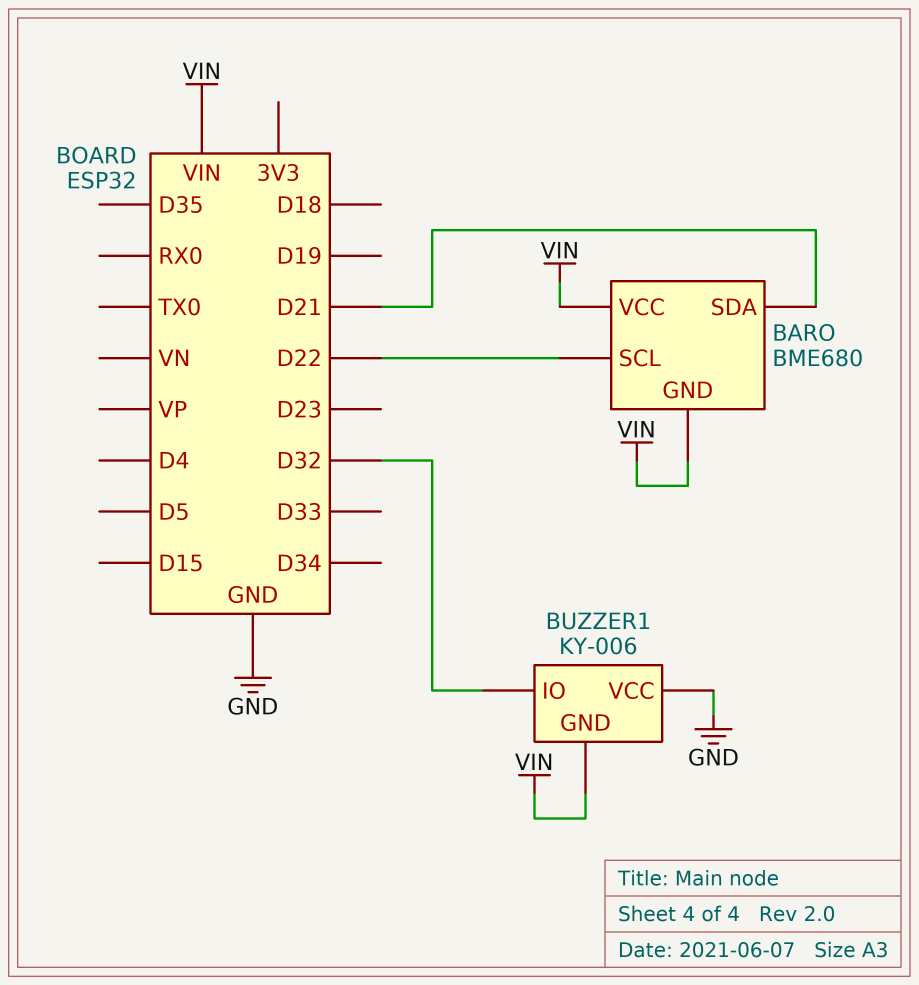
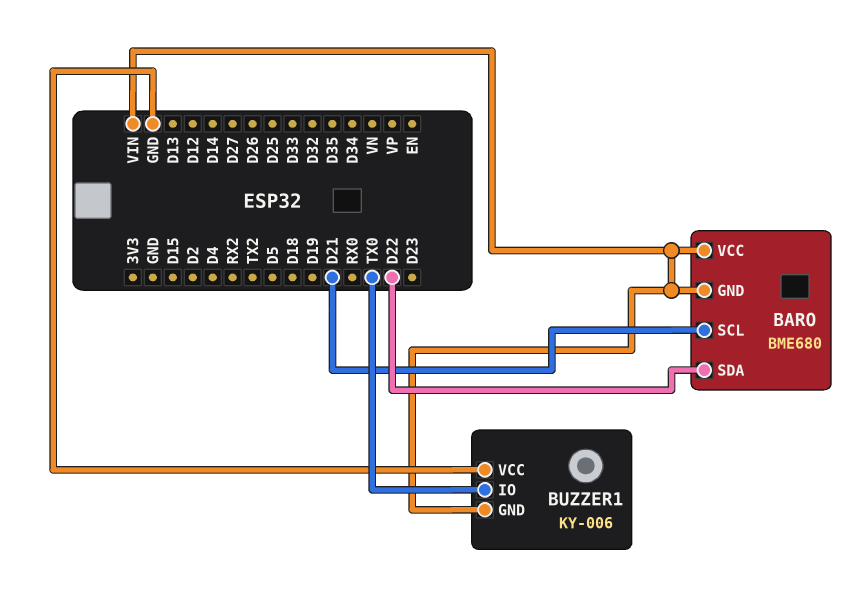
BARO pin SCL: D22 -> D21
BARO pin SDA: D21 -> D22
BUZZER1 pin IO: D32 -> TX0

